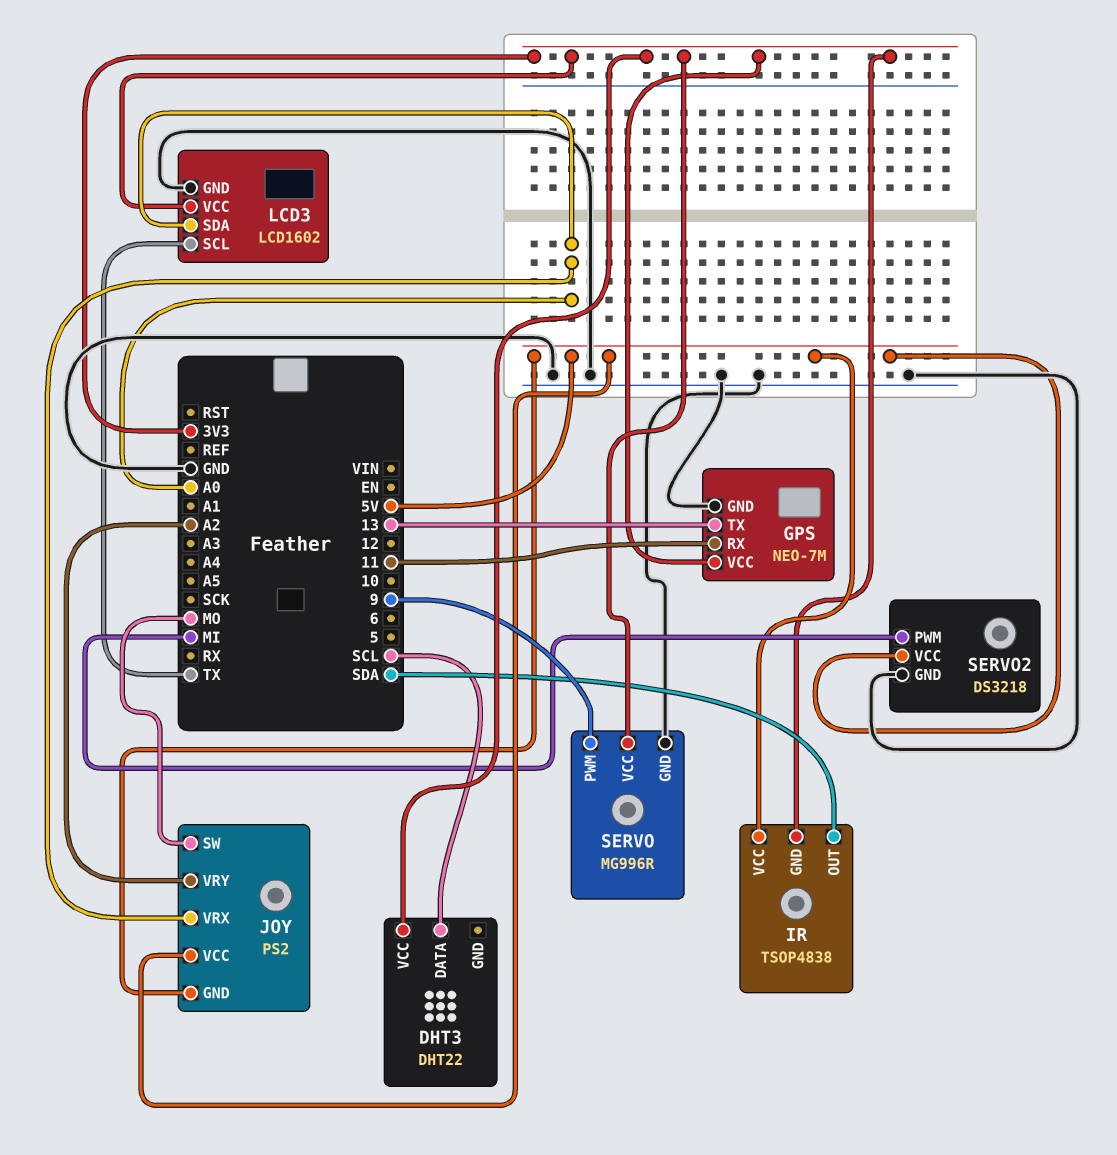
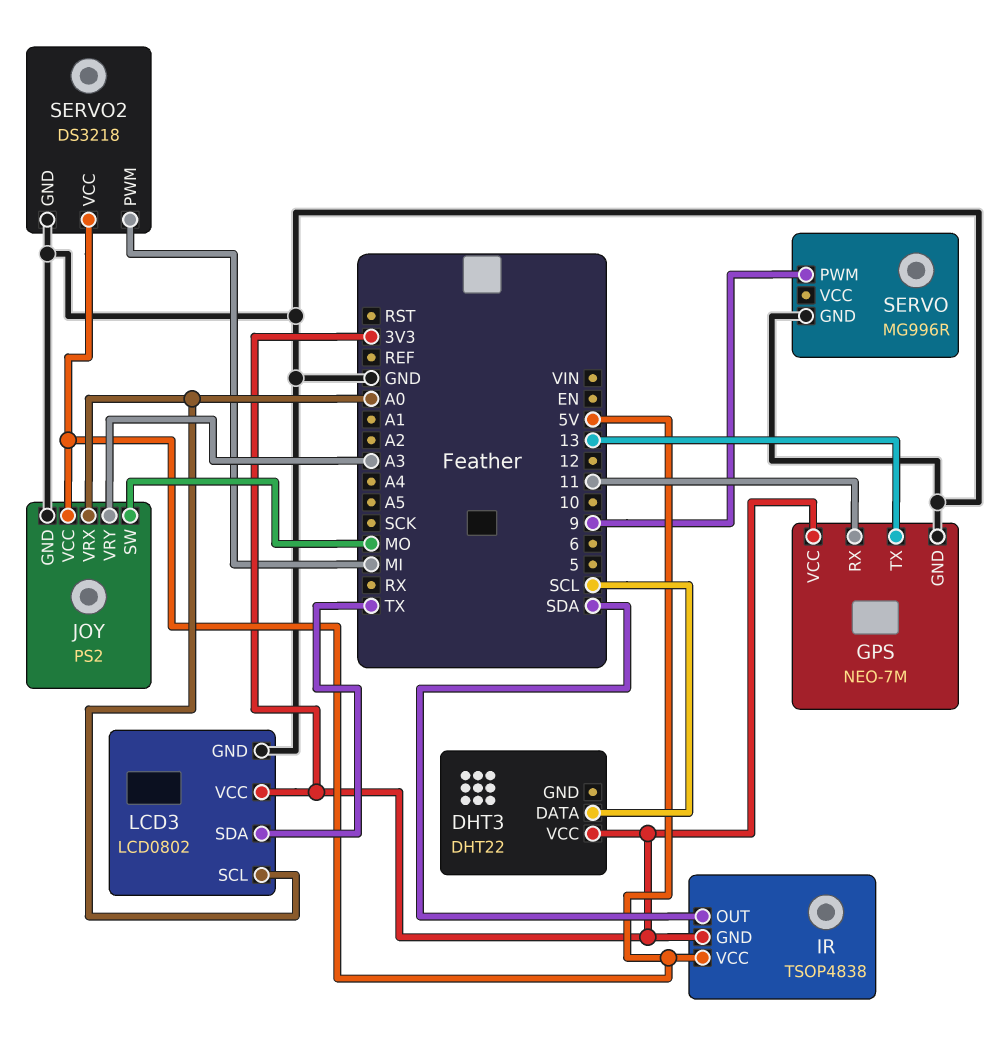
JOY pin GND: 5V -> GND
JOY pin VRY: A2 -> A3
LCD3: LCD1602 -> LCD0802
LCD3 pin SCL: TX -> A0
LCD3 pin SDA: A0 -> TX
SERVO pin VCC: 3V3 -> none

